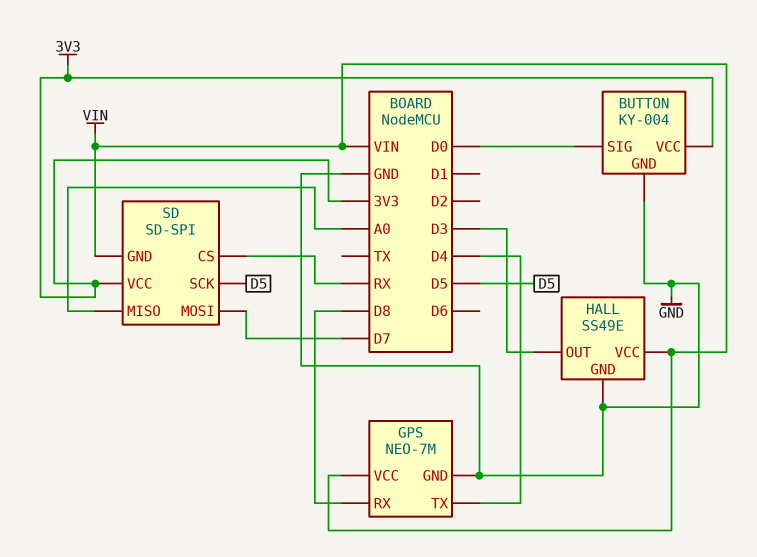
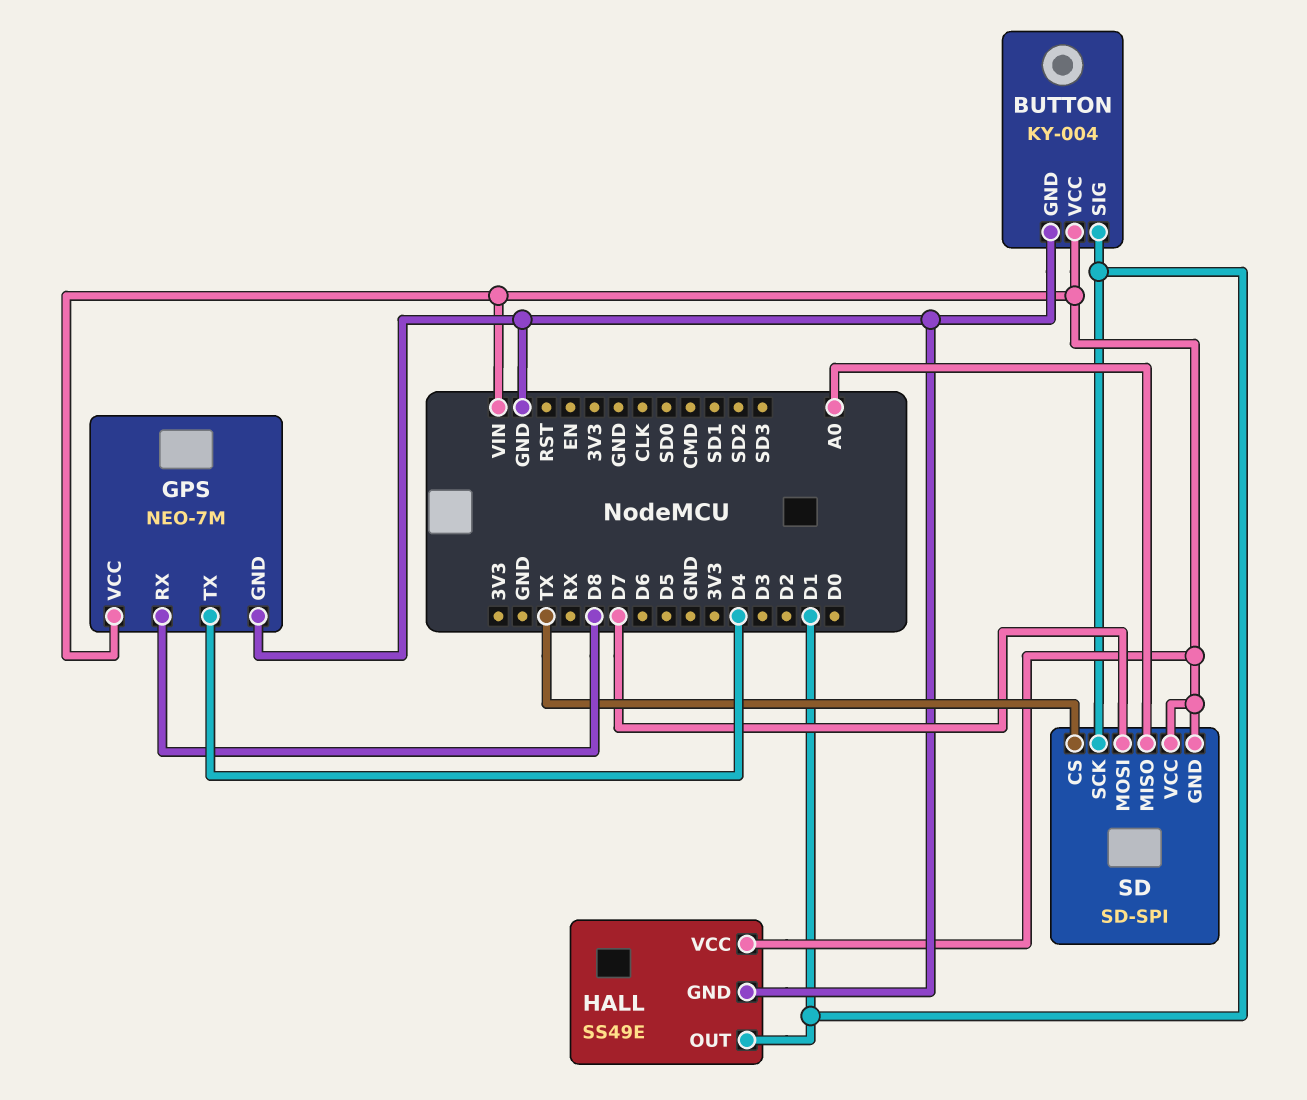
BUTTON pin SIG: D0 -> D1
BUTTON pin VCC: 3V3 -> VIN
HALL pin OUT: D3 -> D1
SD pin CS: RX -> TX
SD pin SCK: D5 -> D1
SD pin VCC: 3V3 -> VIN

